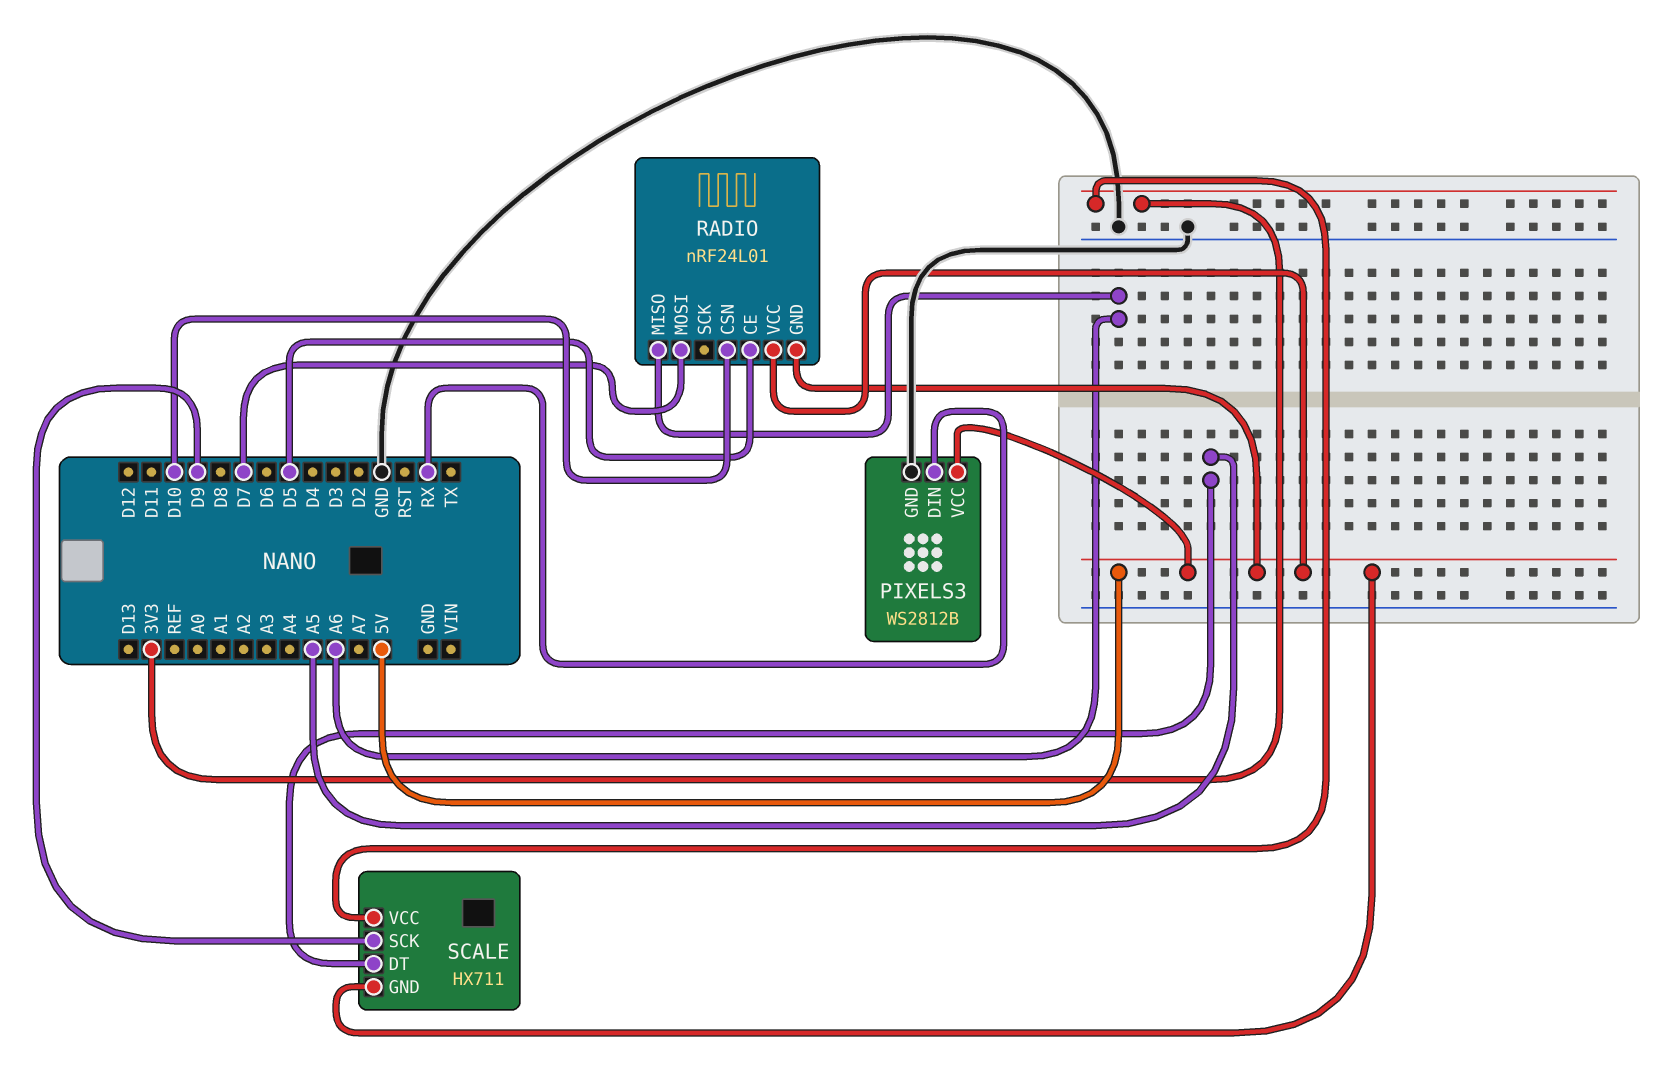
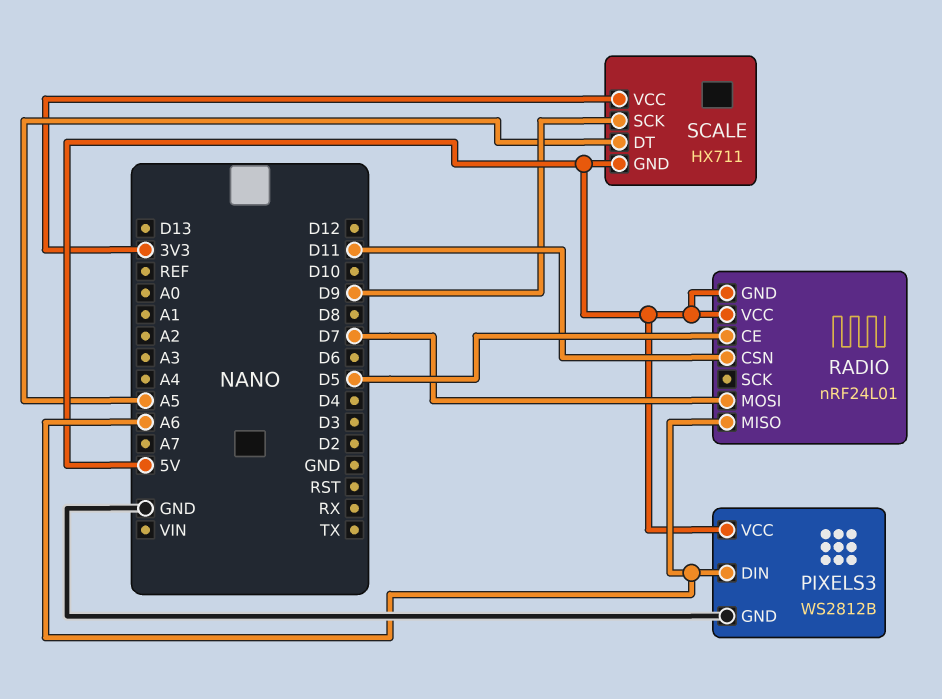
PIXELS3 pin DIN: RX -> A6
RADIO pin CSN: D10 -> D11

